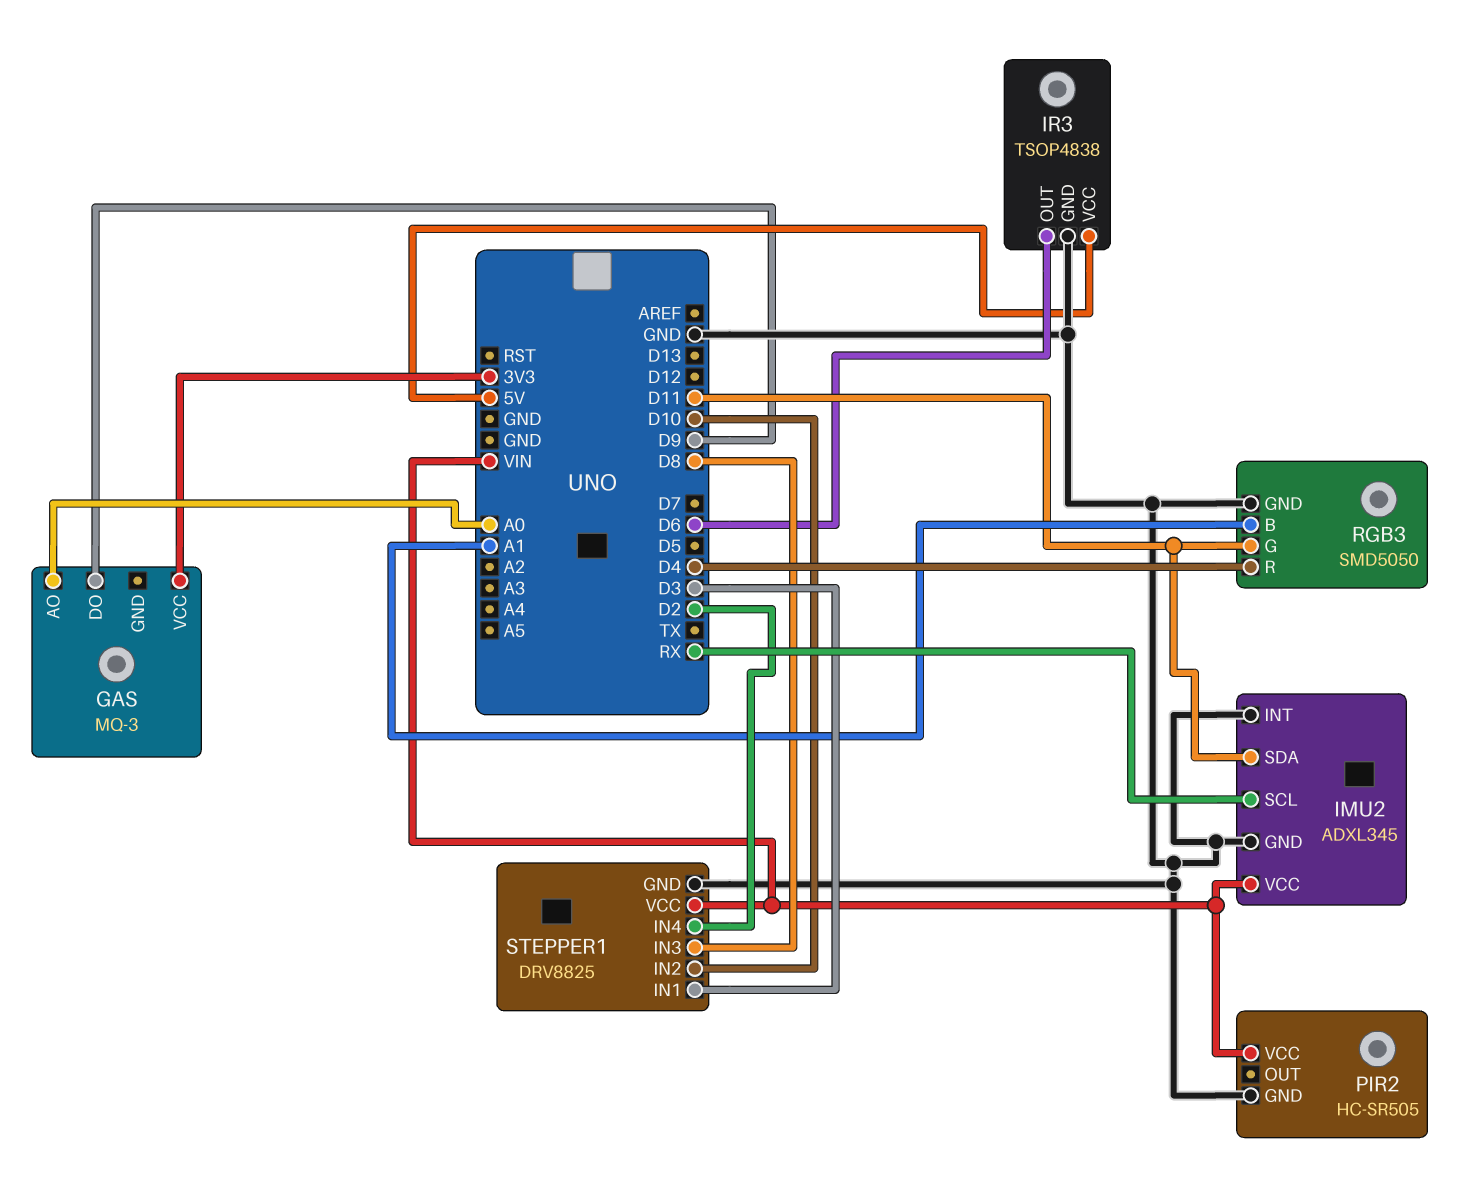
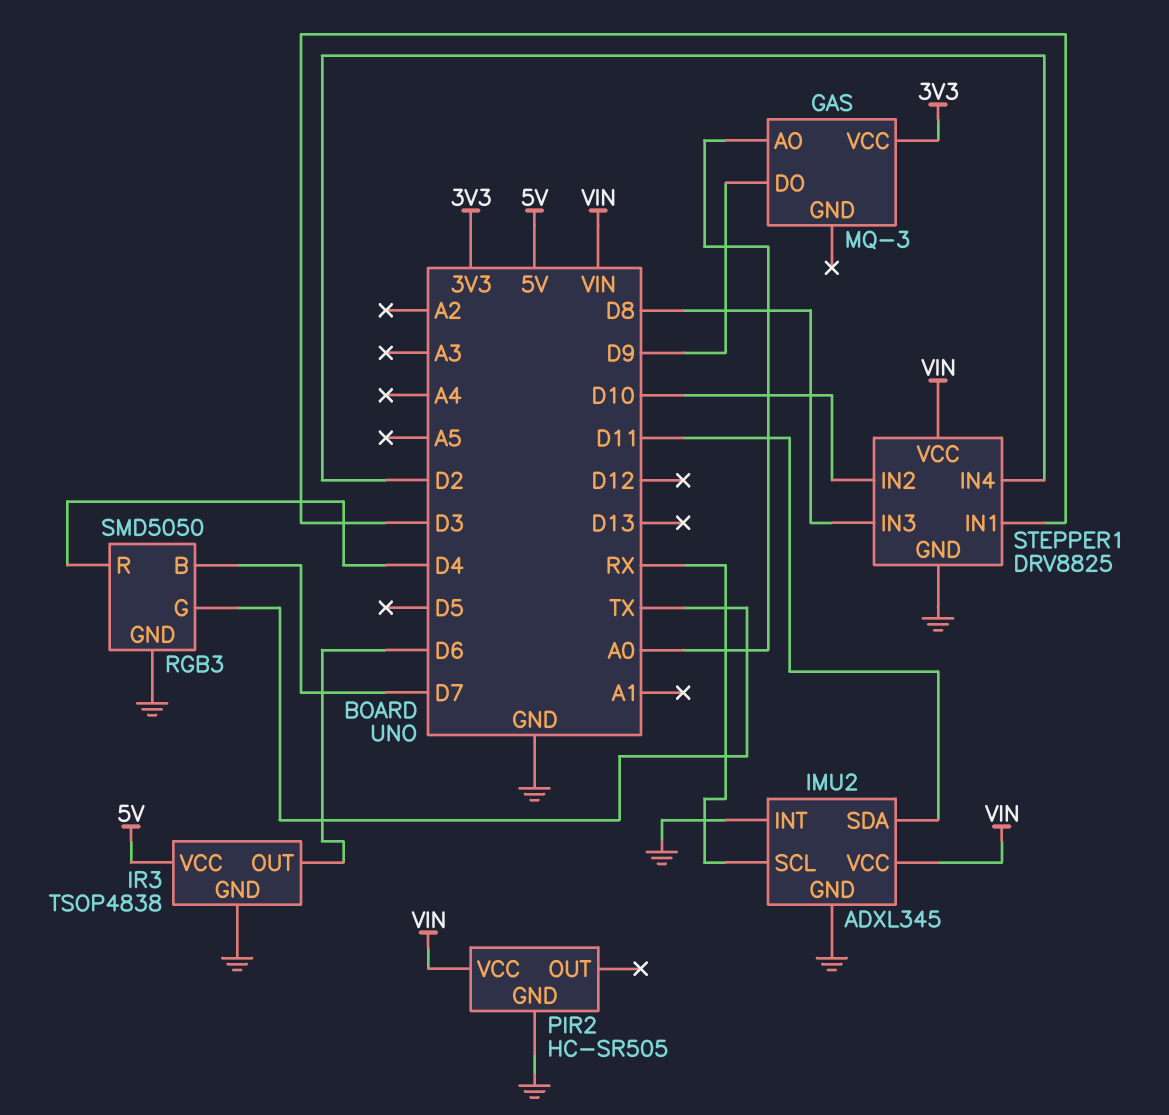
RGB3 pin B: A1 -> D7
RGB3 pin G: D11 -> TX

